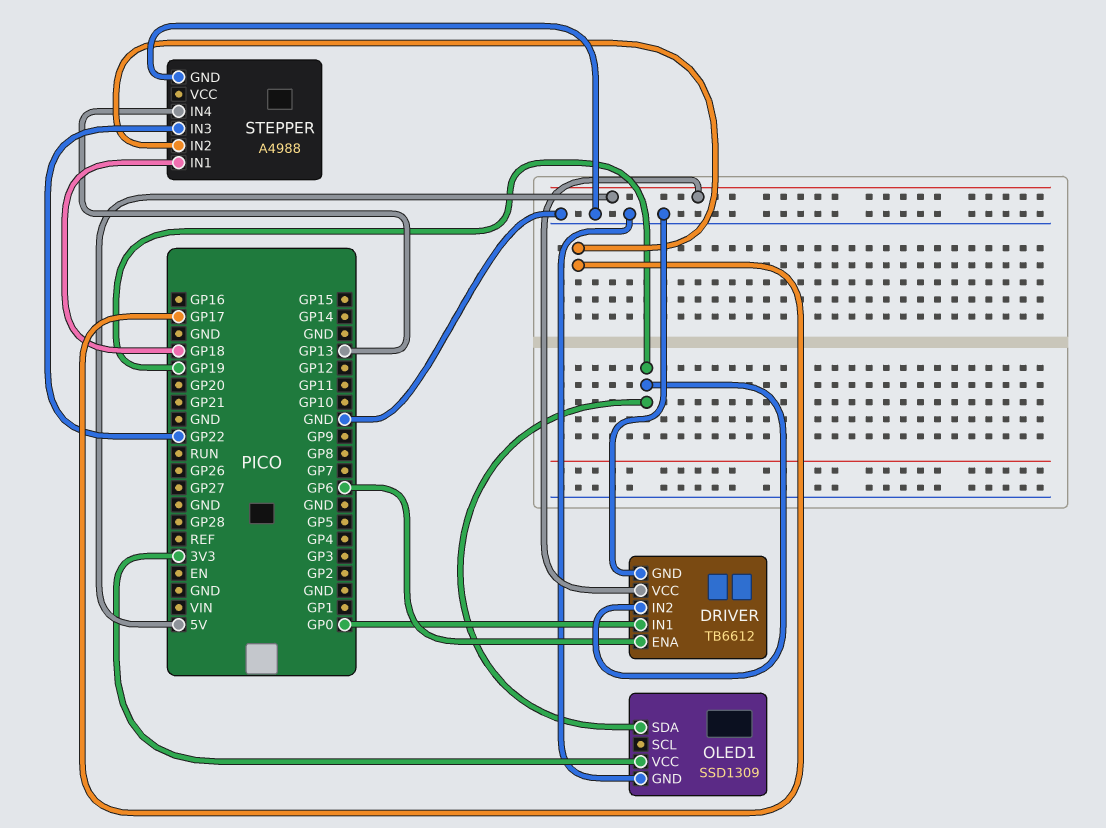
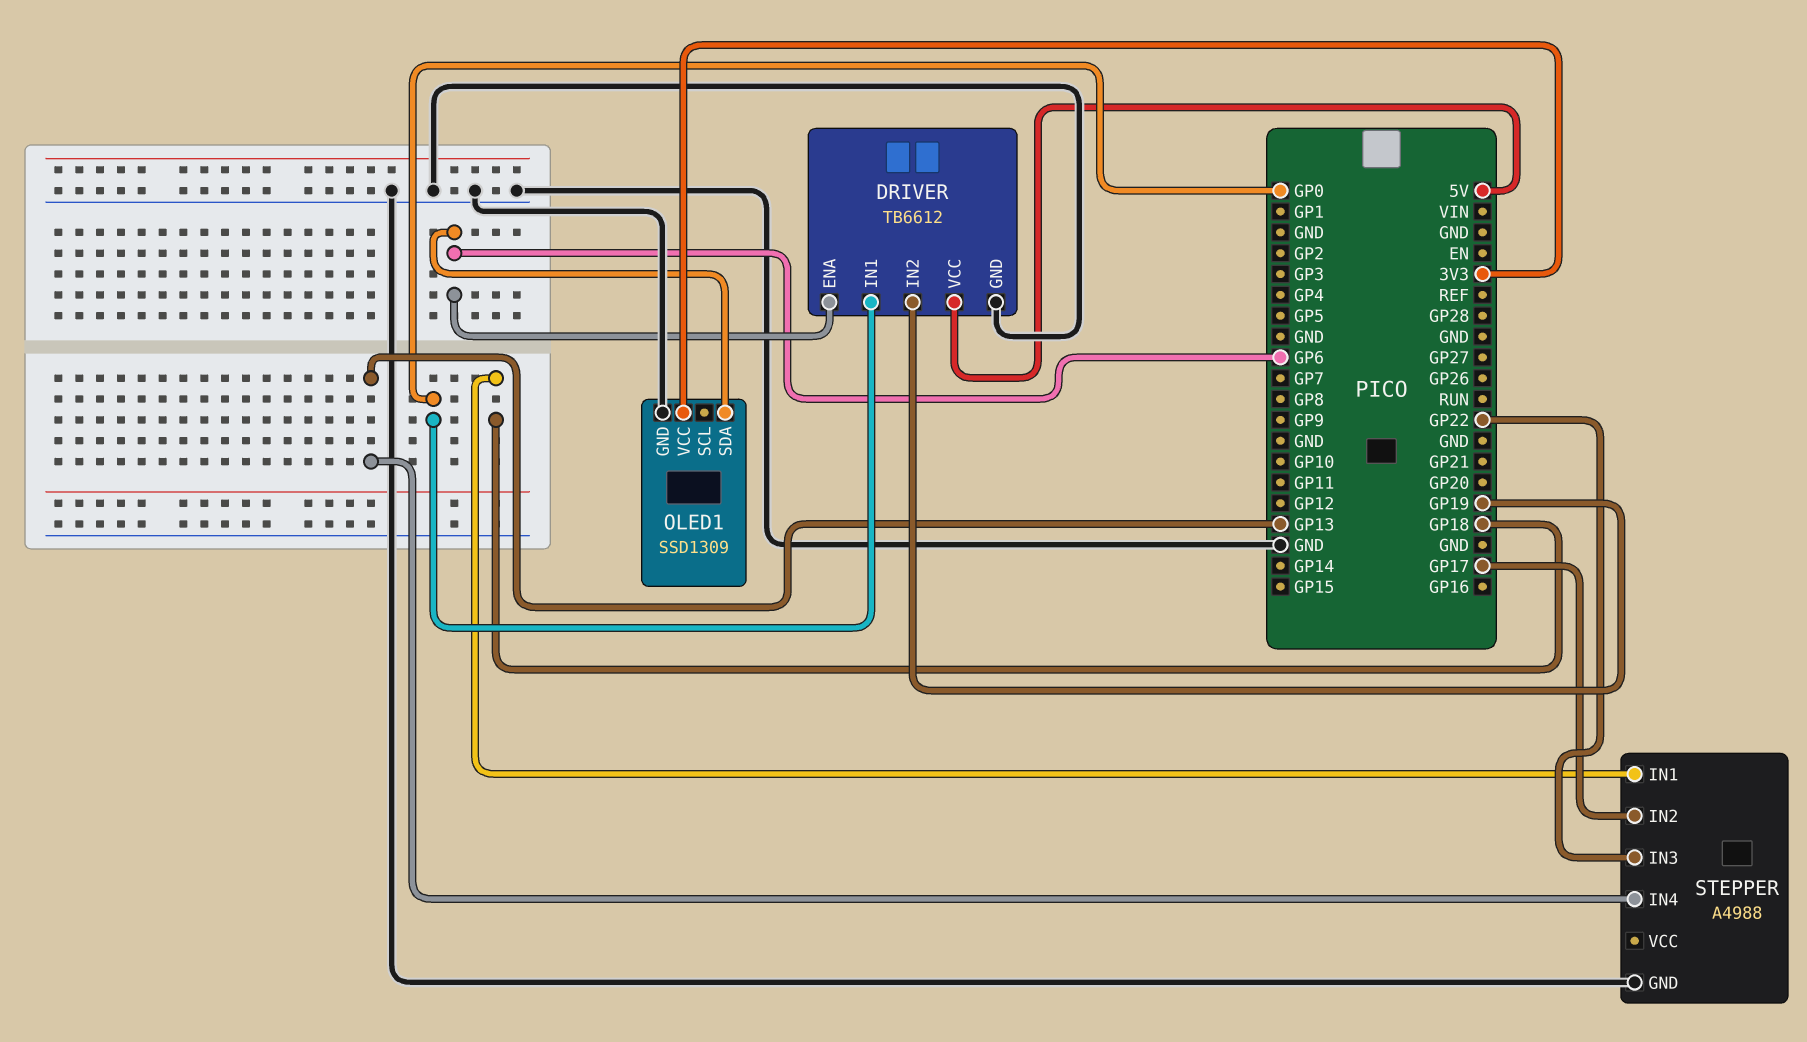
OLED1 pin SDA: GP19 -> GP6

